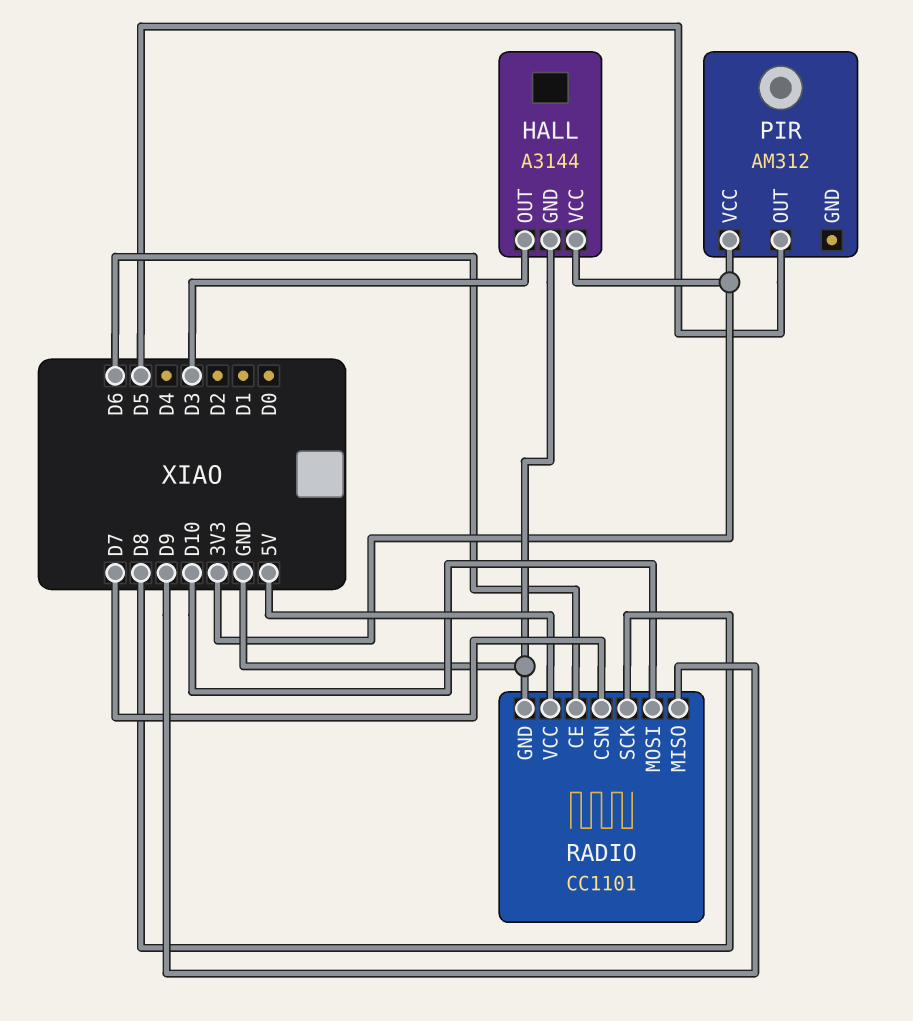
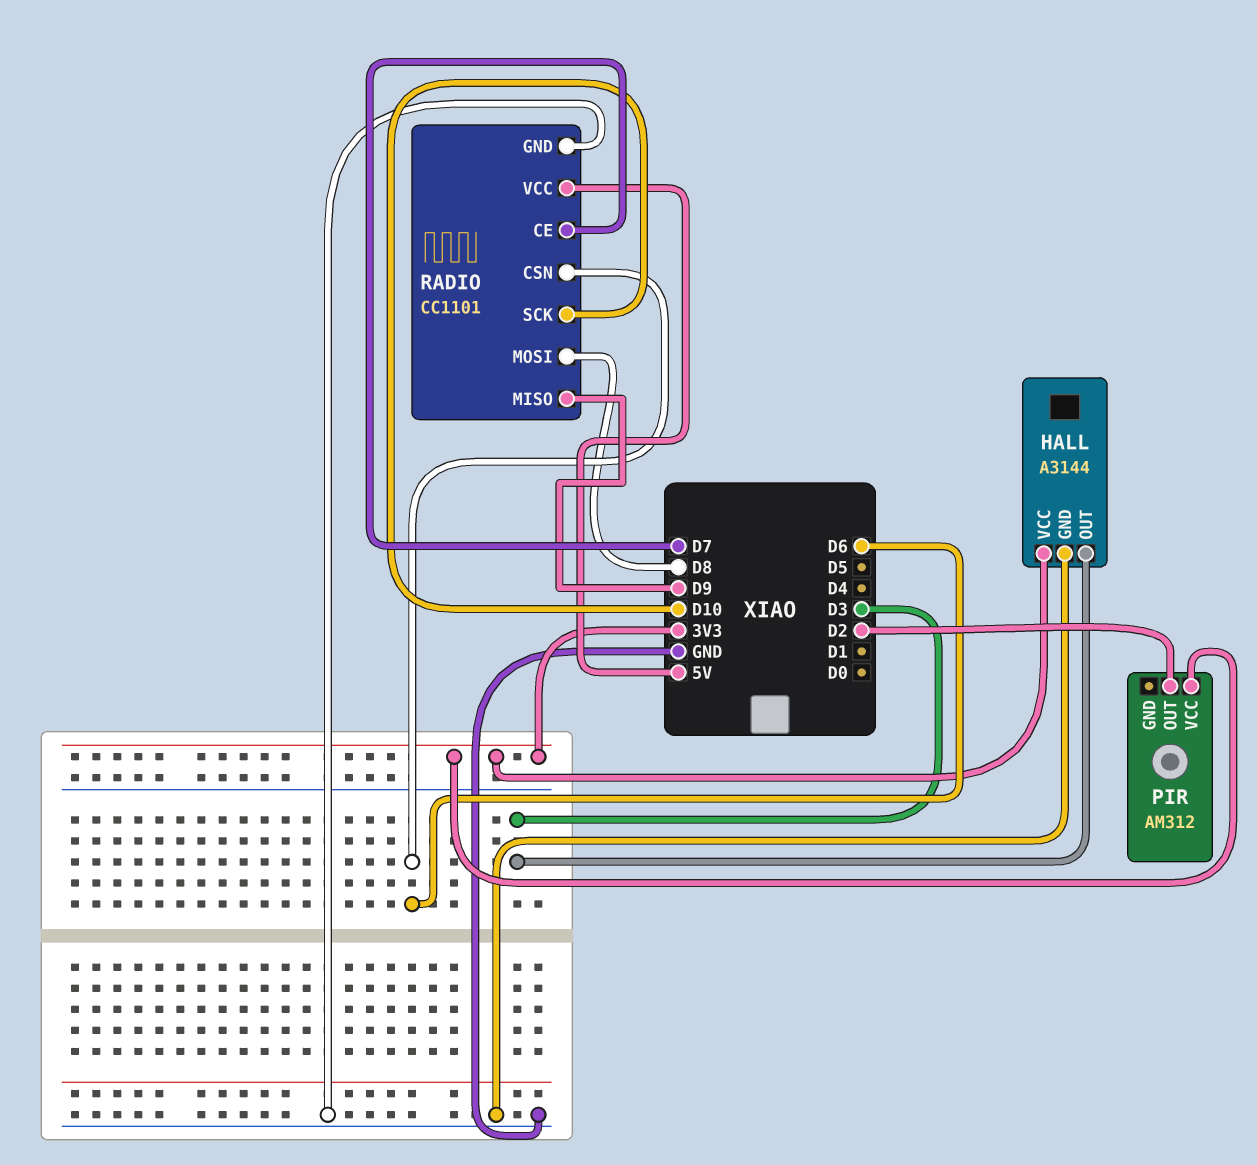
PIR pin OUT: D5 -> D2
RADIO pin CE: D6 -> D7
RADIO pin CSN: D7 -> D6
RADIO pin MOSI: D10 -> D8
RADIO pin SCK: D8 -> D10

